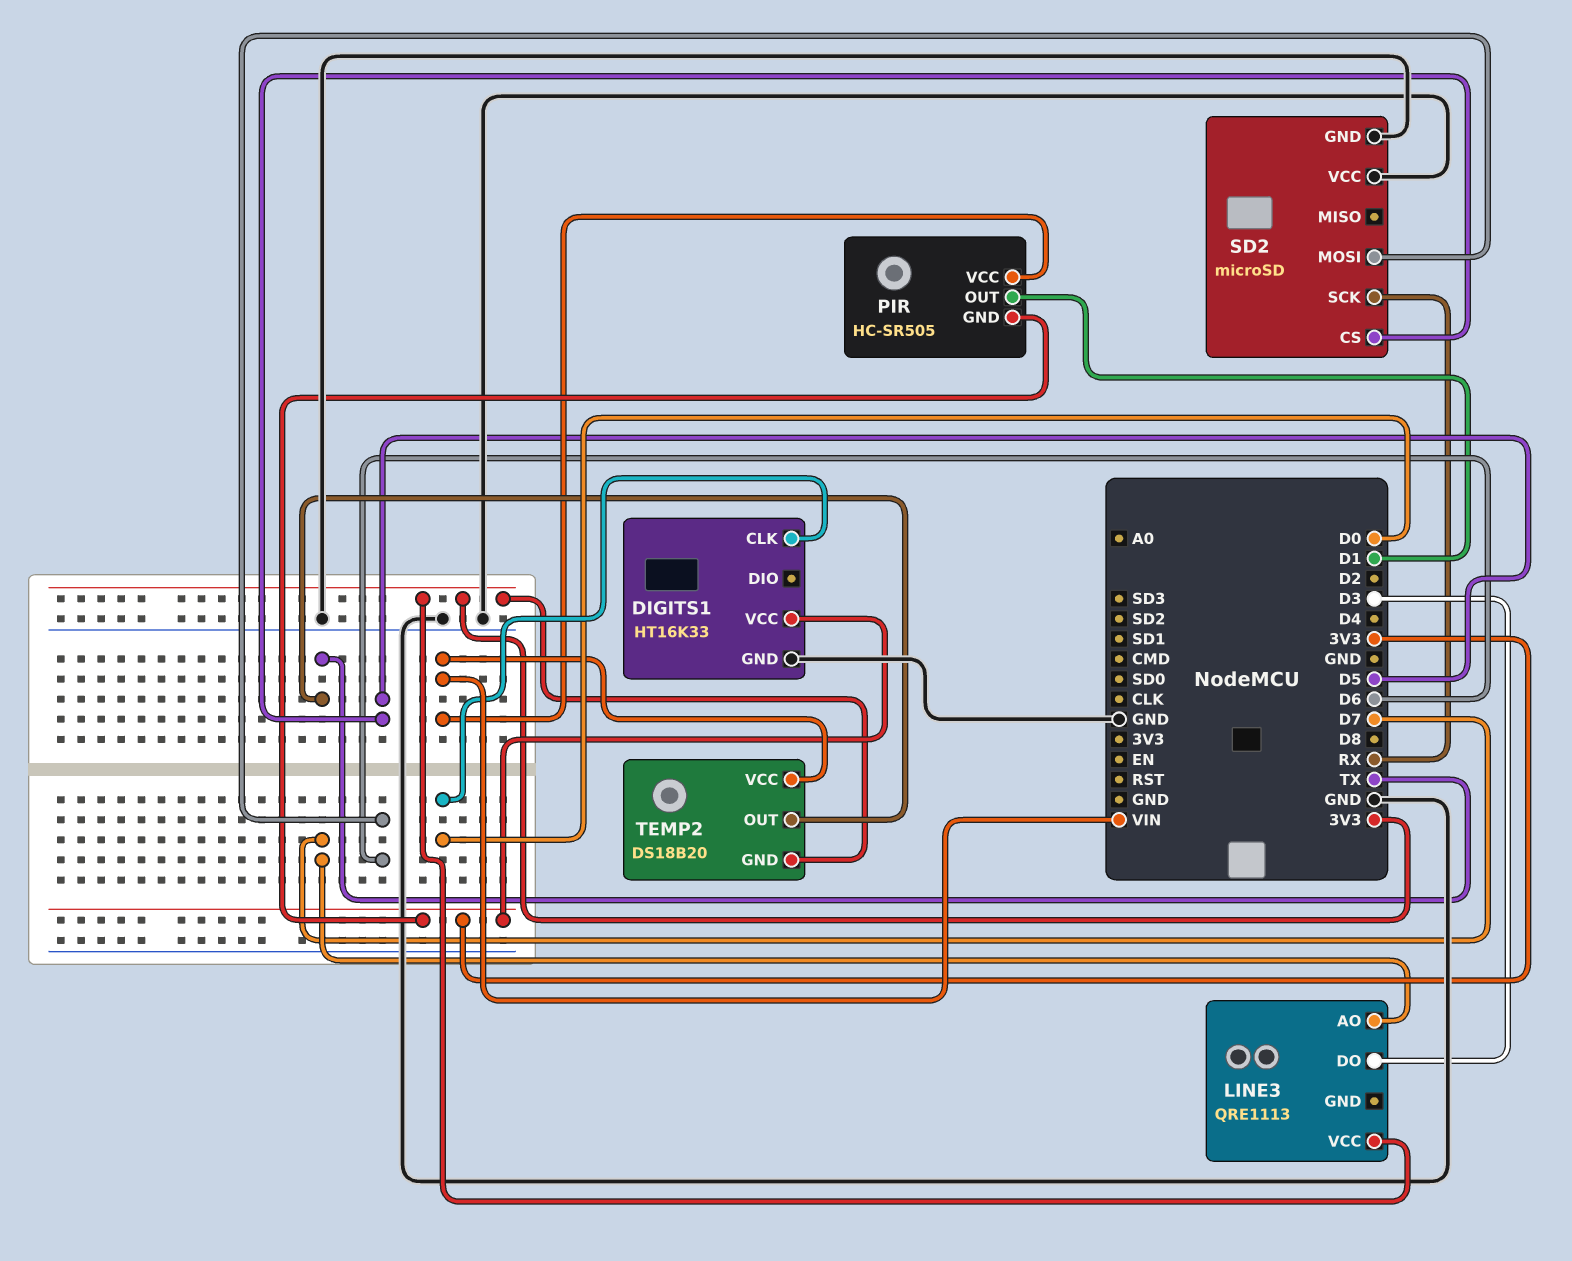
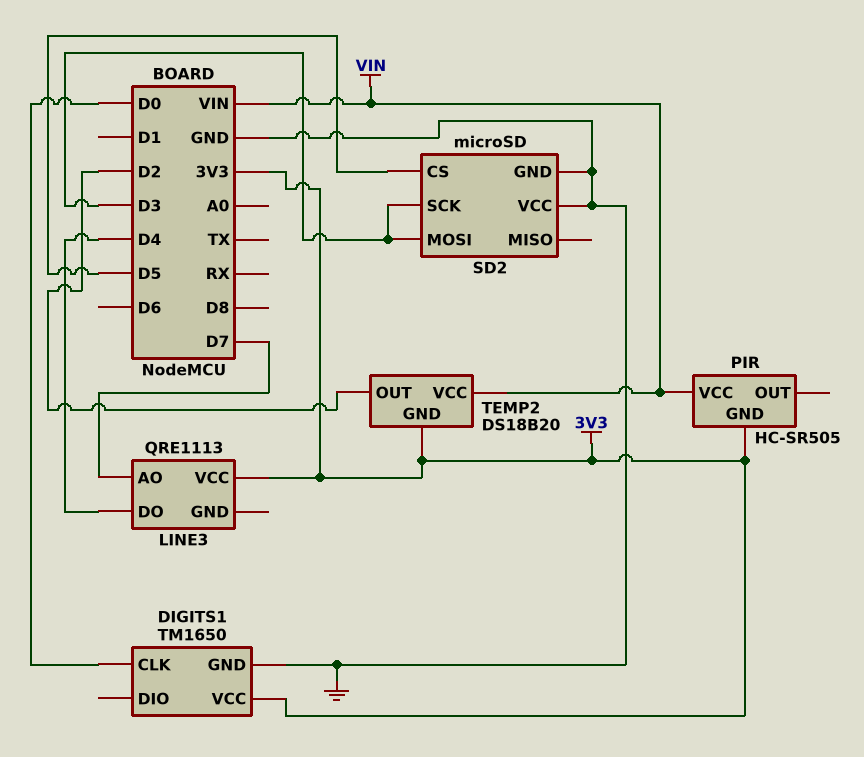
DIGITS1: HT16K33 -> TM1650
LINE3 pin DO: D3 -> D4
PIR pin OUT: D1 -> none
SD2 pin MOSI: D6 -> D3
SD2 pin SCK: RX -> D3
TEMP2 pin OUT: TX -> D2

